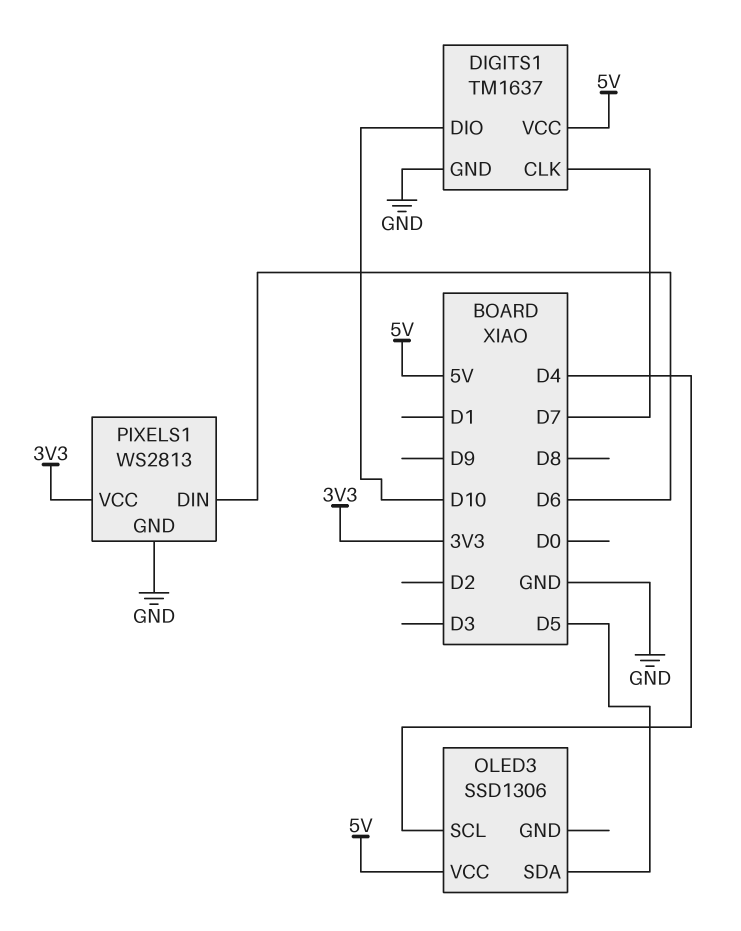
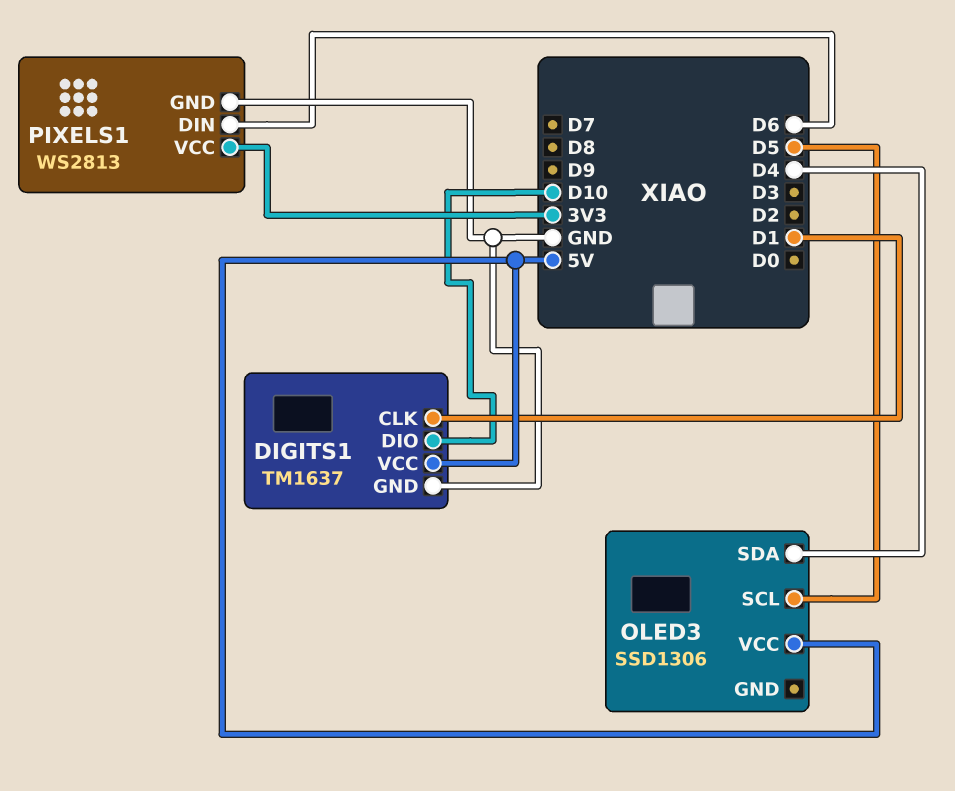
DIGITS1 pin CLK: D7 -> D1
OLED3 pin SCL: D4 -> D5
OLED3 pin SDA: D5 -> D4

